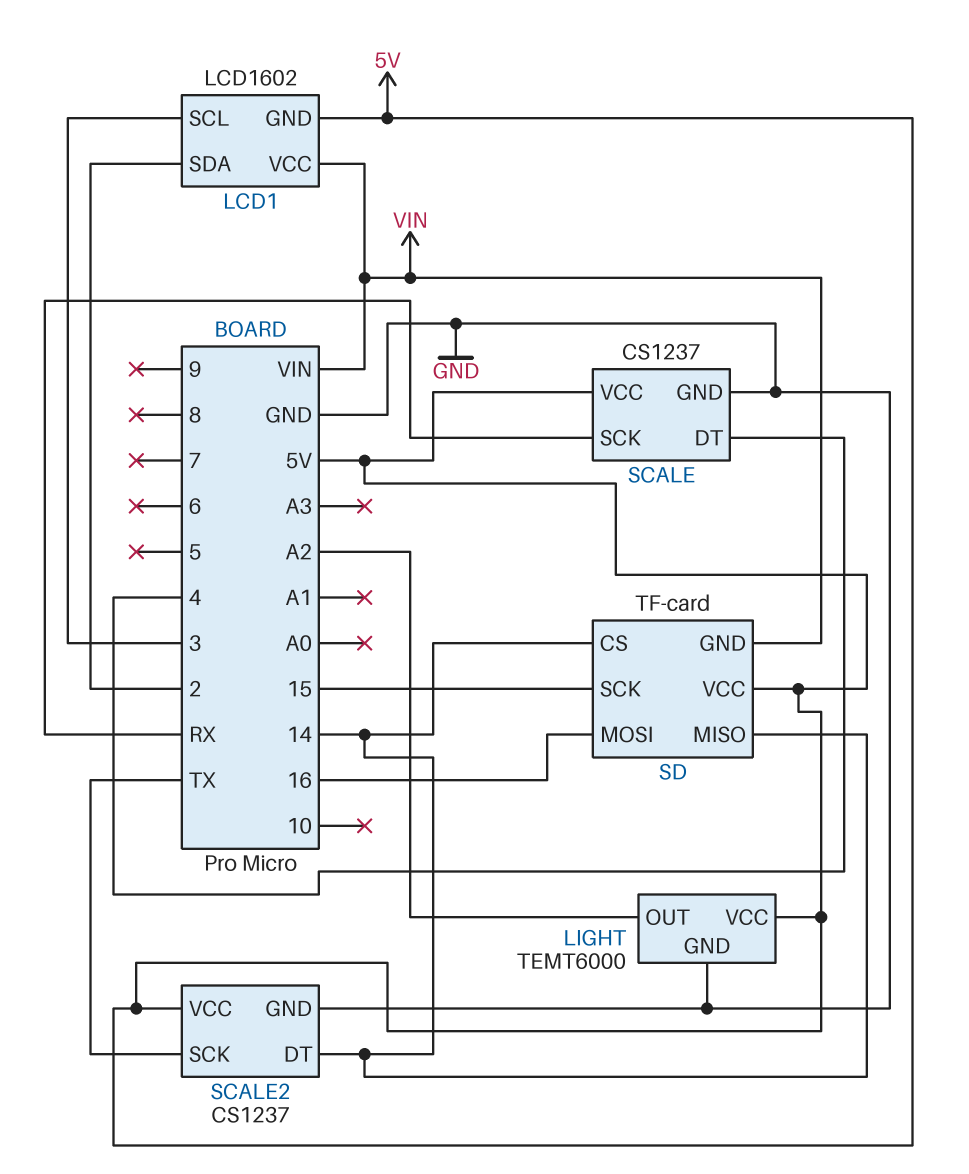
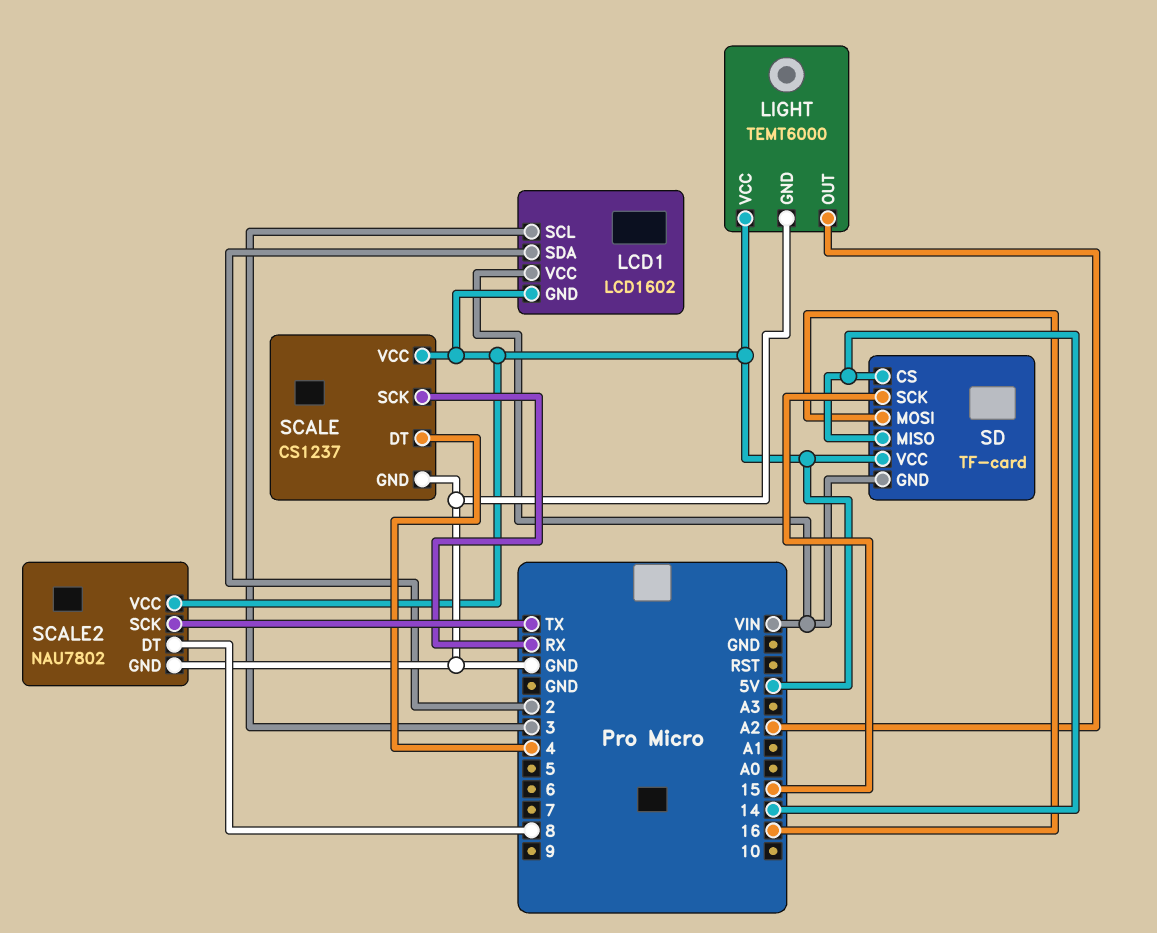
SCALE2: CS1237 -> NAU7802
SCALE2 pin DT: 14 -> 8

